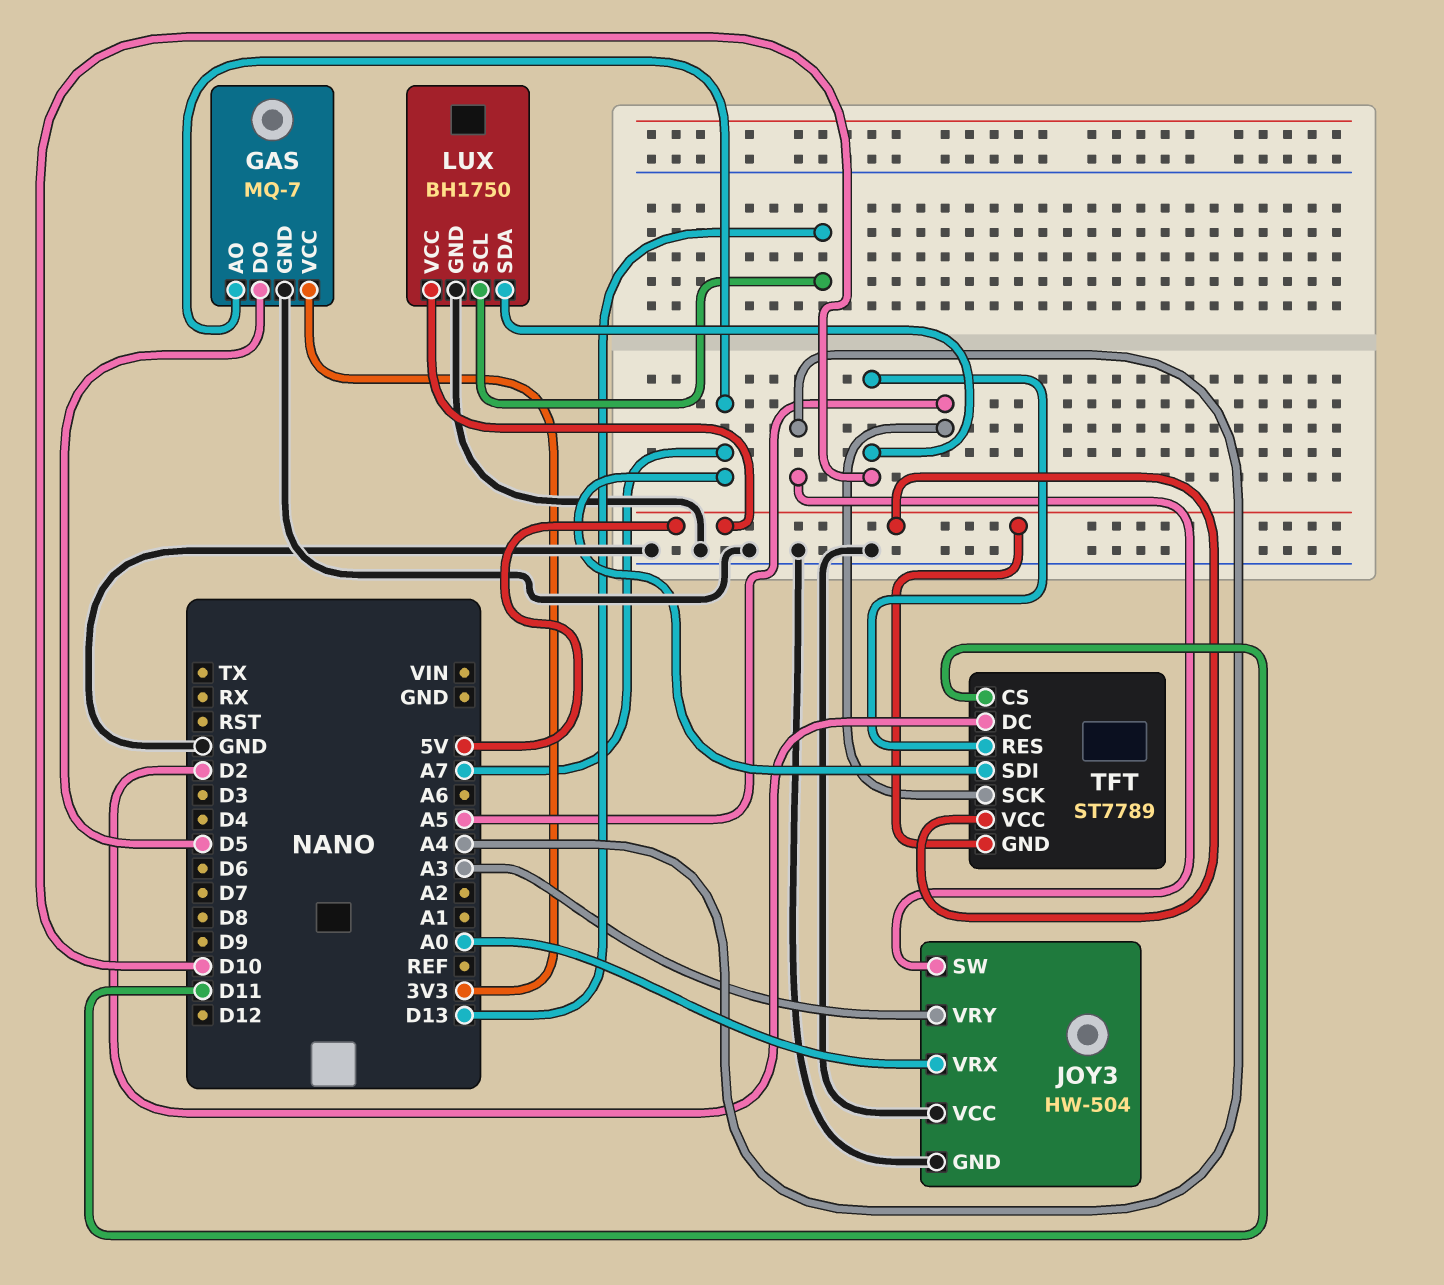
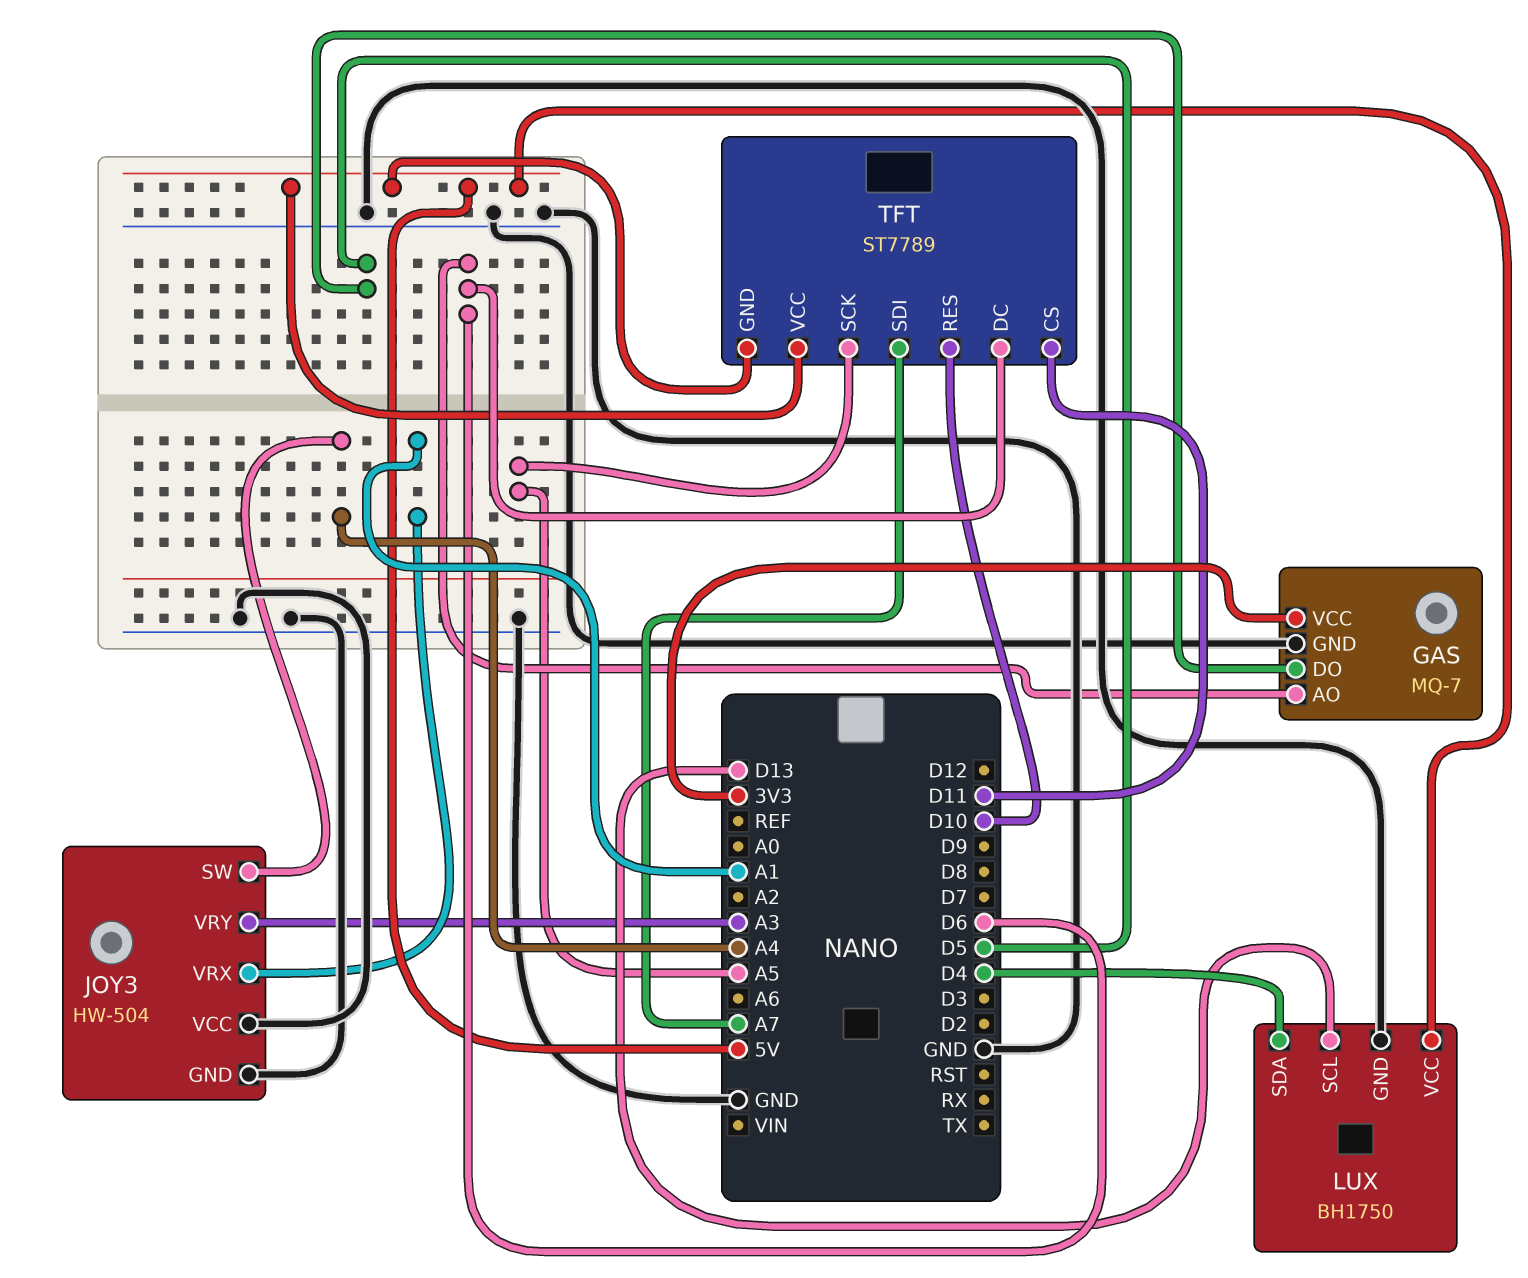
GAS pin AO: A7 -> D6
JOY3 pin VRX: A0 -> A1
LUX pin SDA: D10 -> D4
TFT pin DC: D2 -> D6

